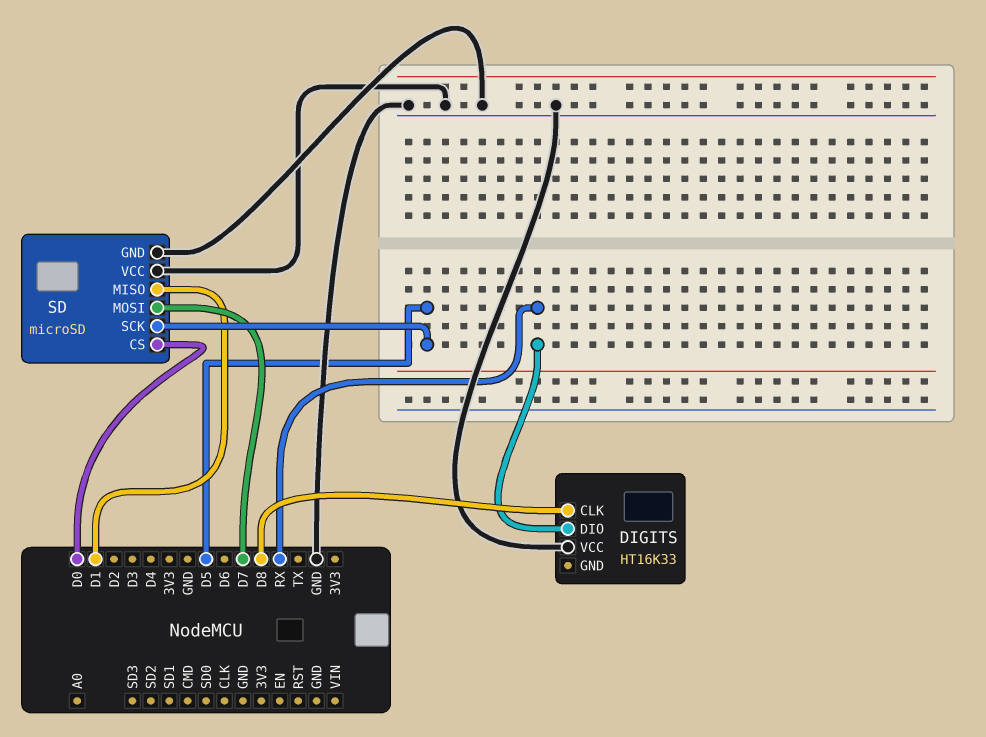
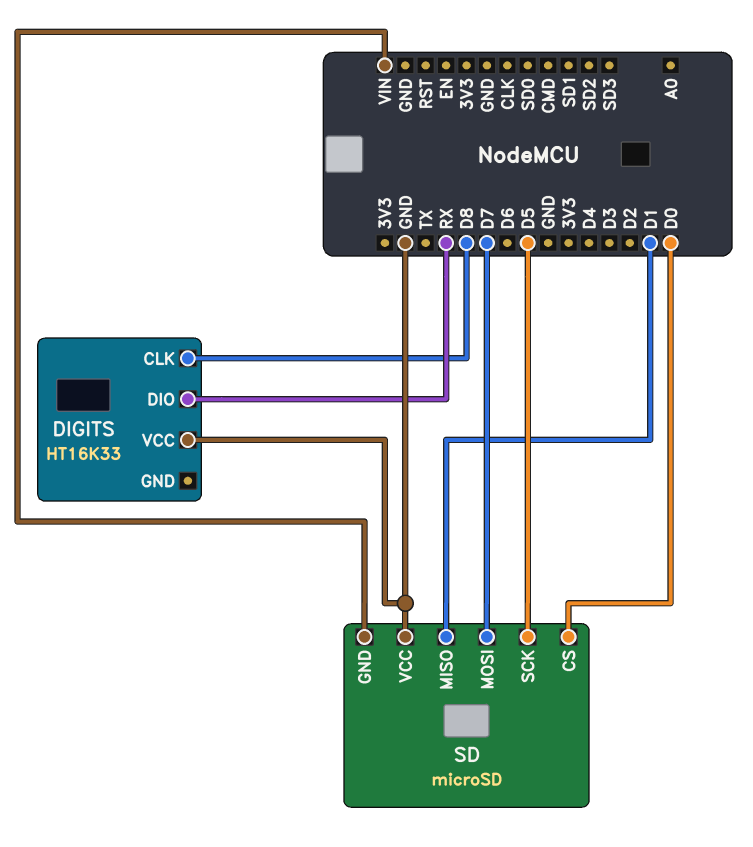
SD pin GND: GND -> VIN

